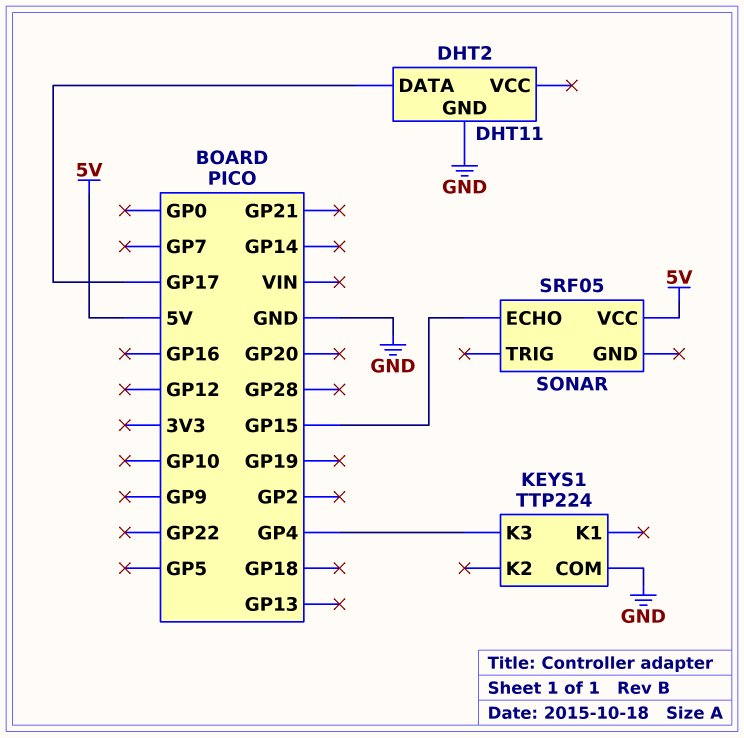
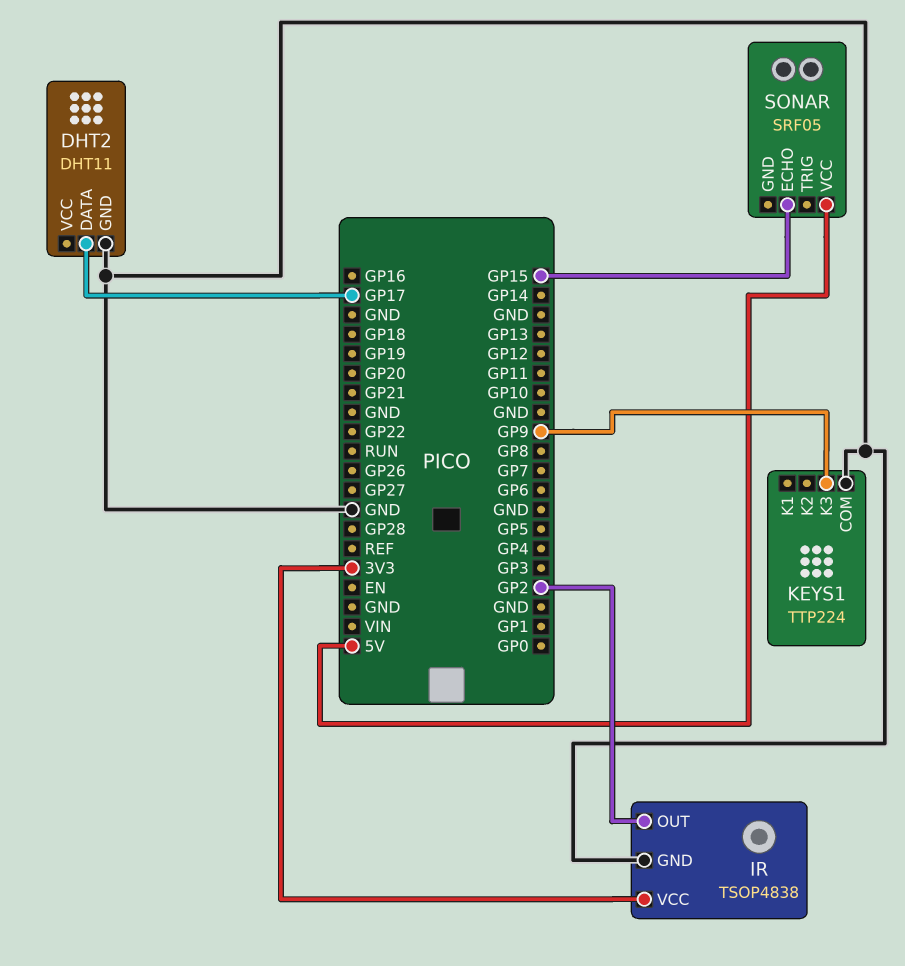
IR: none -> TSOP4838
IR pin GND: none -> GND
IR pin OUT: none -> GP2
IR pin VCC: none -> 3V3
KEYS1 pin K3: GP4 -> GP9

